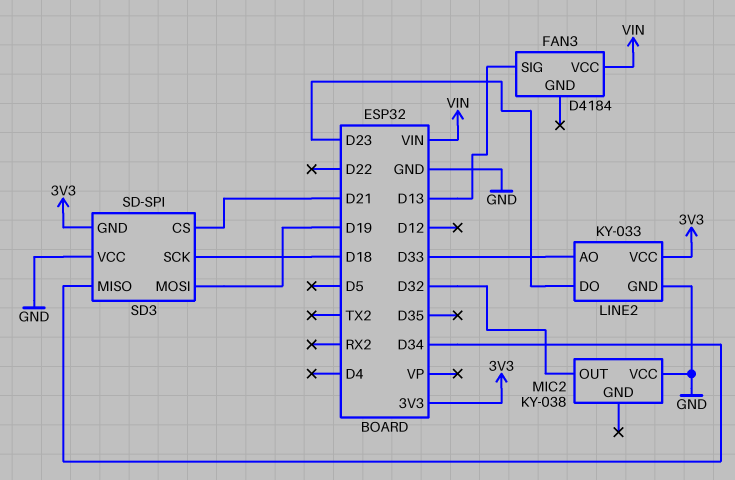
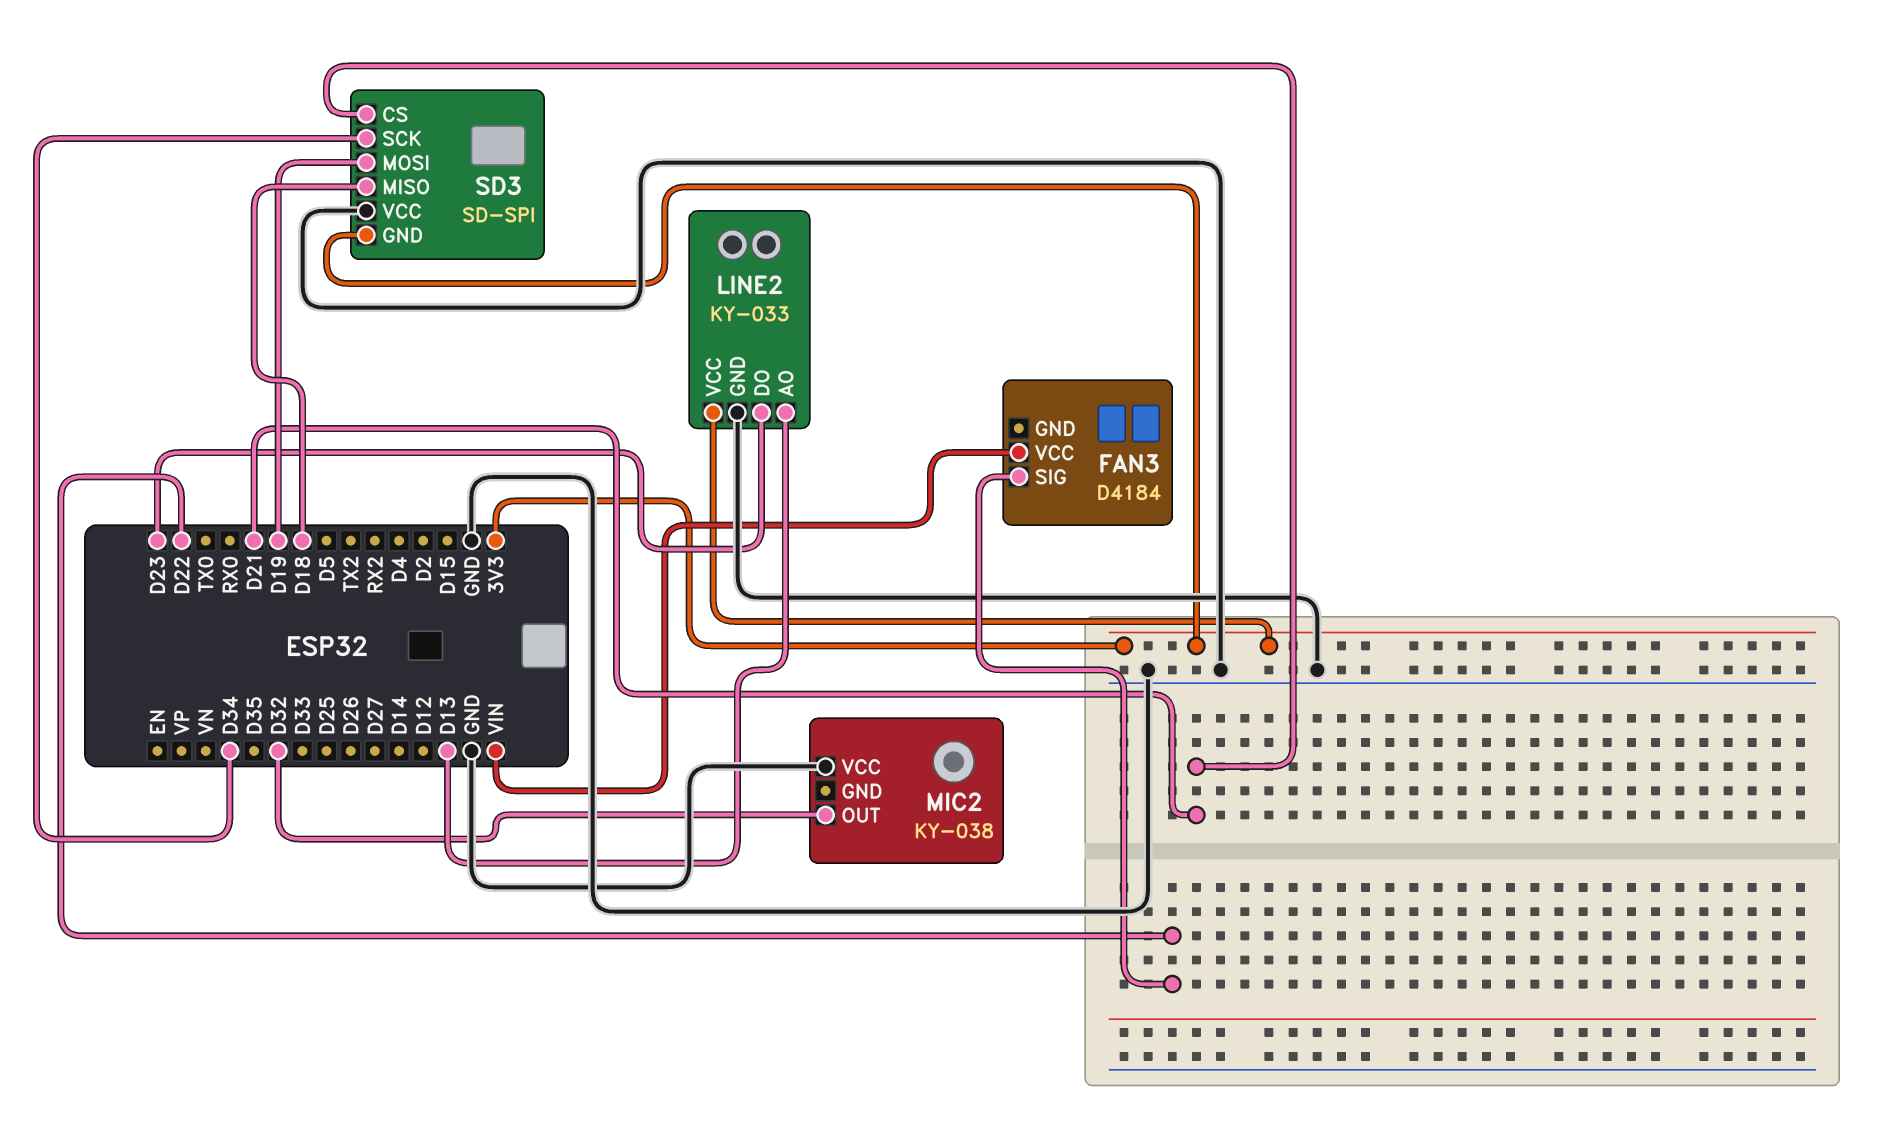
FAN3 pin SIG: D13 -> D22
LINE2 pin AO: D33 -> D13
SD3 pin MISO: D34 -> D18
SD3 pin SCK: D18 -> D34

